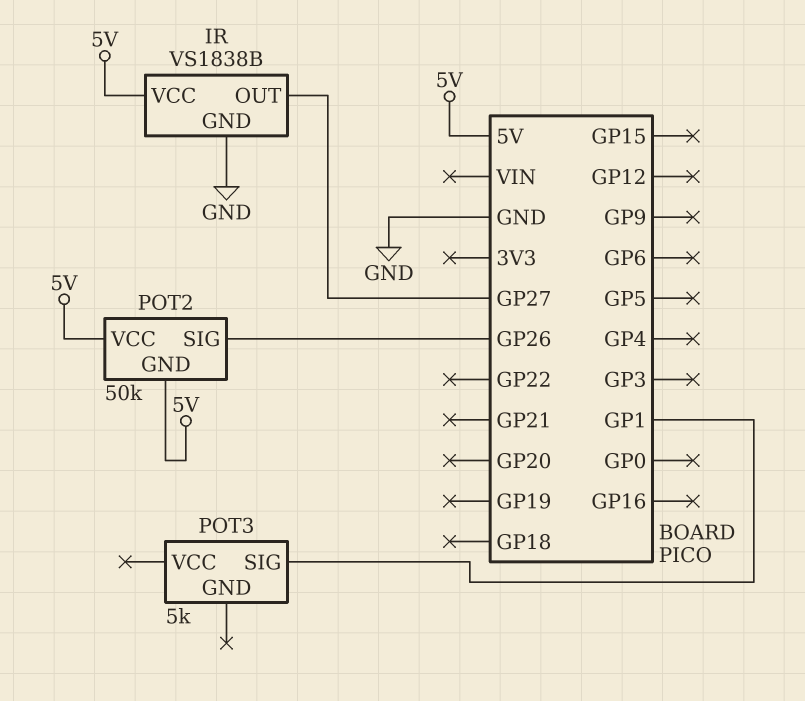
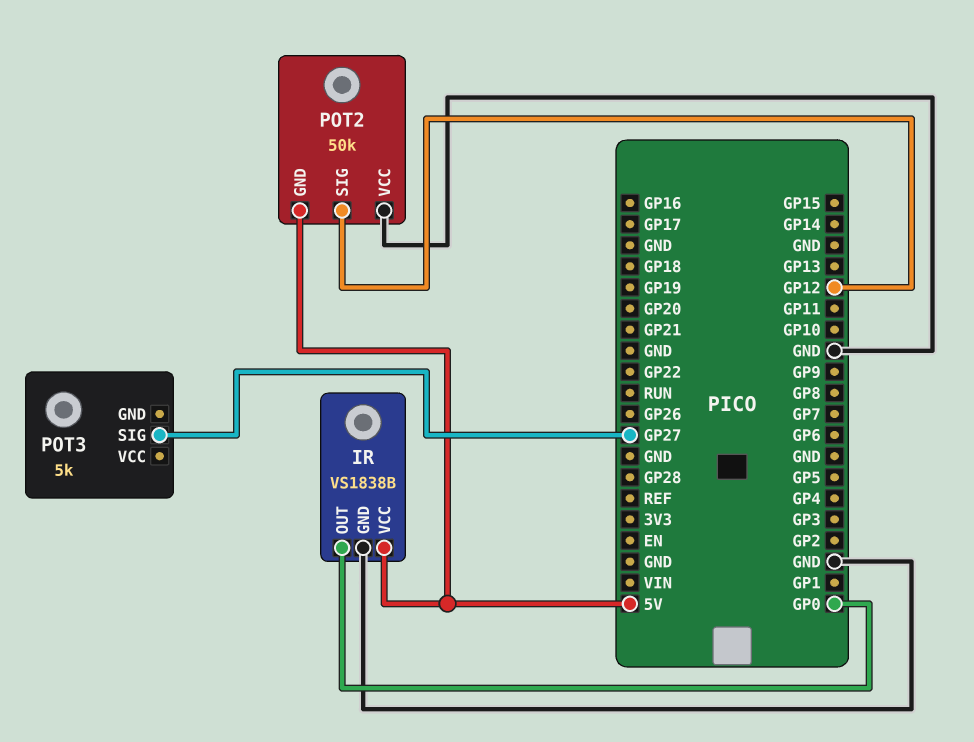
IR pin OUT: GP27 -> GP0
POT2 pin SIG: GP26 -> GP12
POT2 pin VCC: 5V -> GND
POT3 pin SIG: GP1 -> GP27

